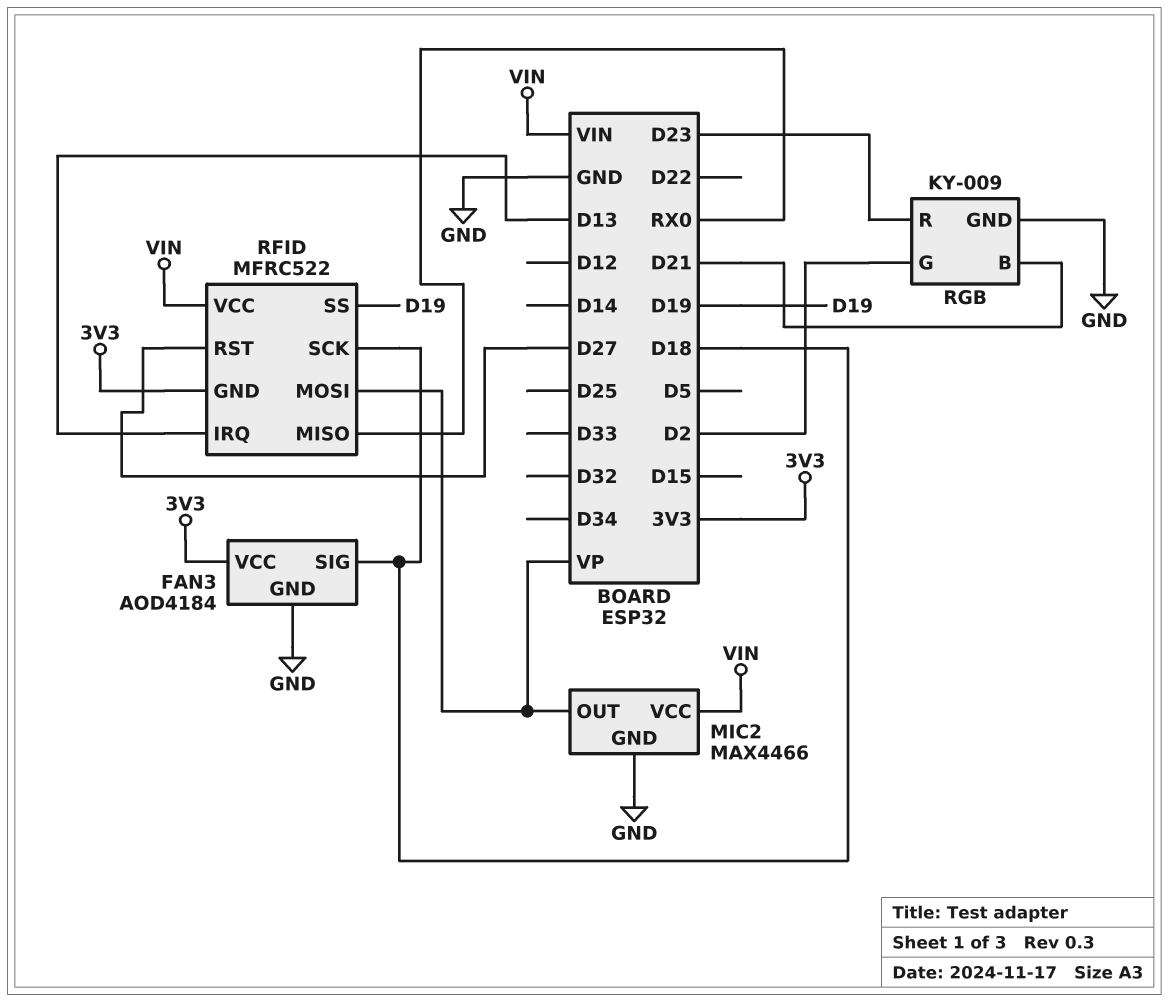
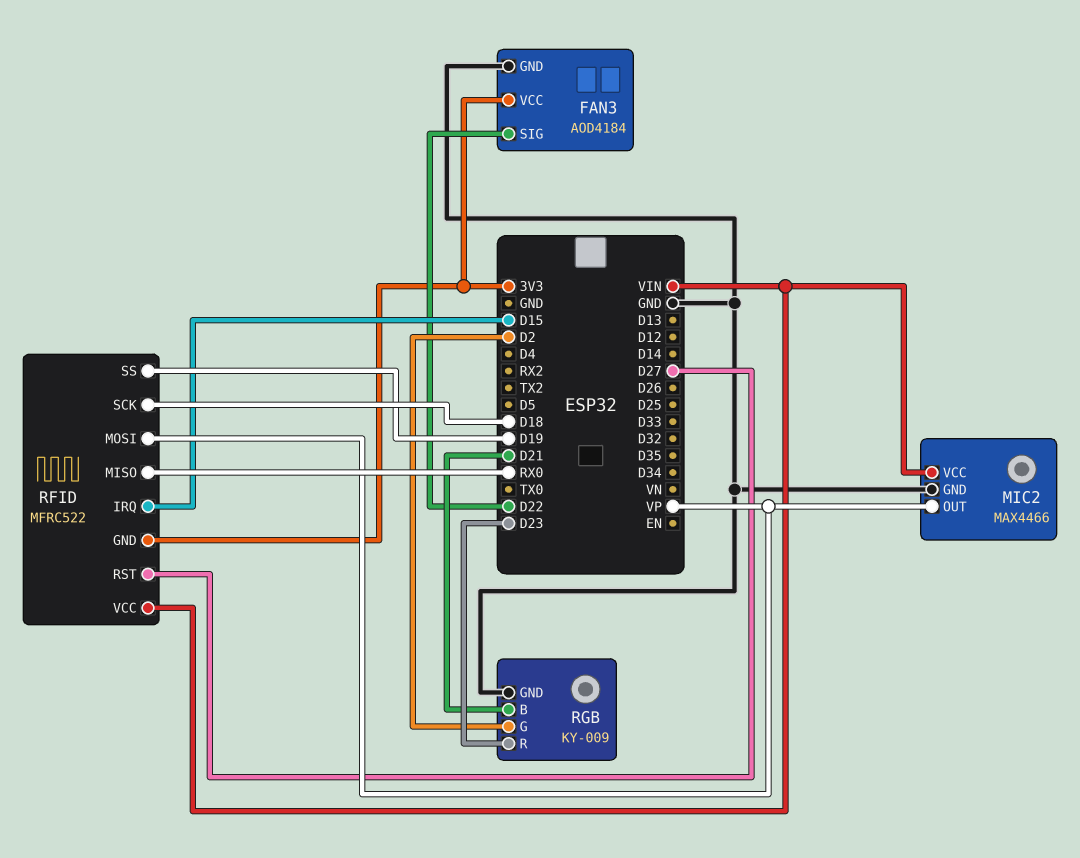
FAN3 pin SIG: D18 -> D22
RFID pin IRQ: D13 -> D15

